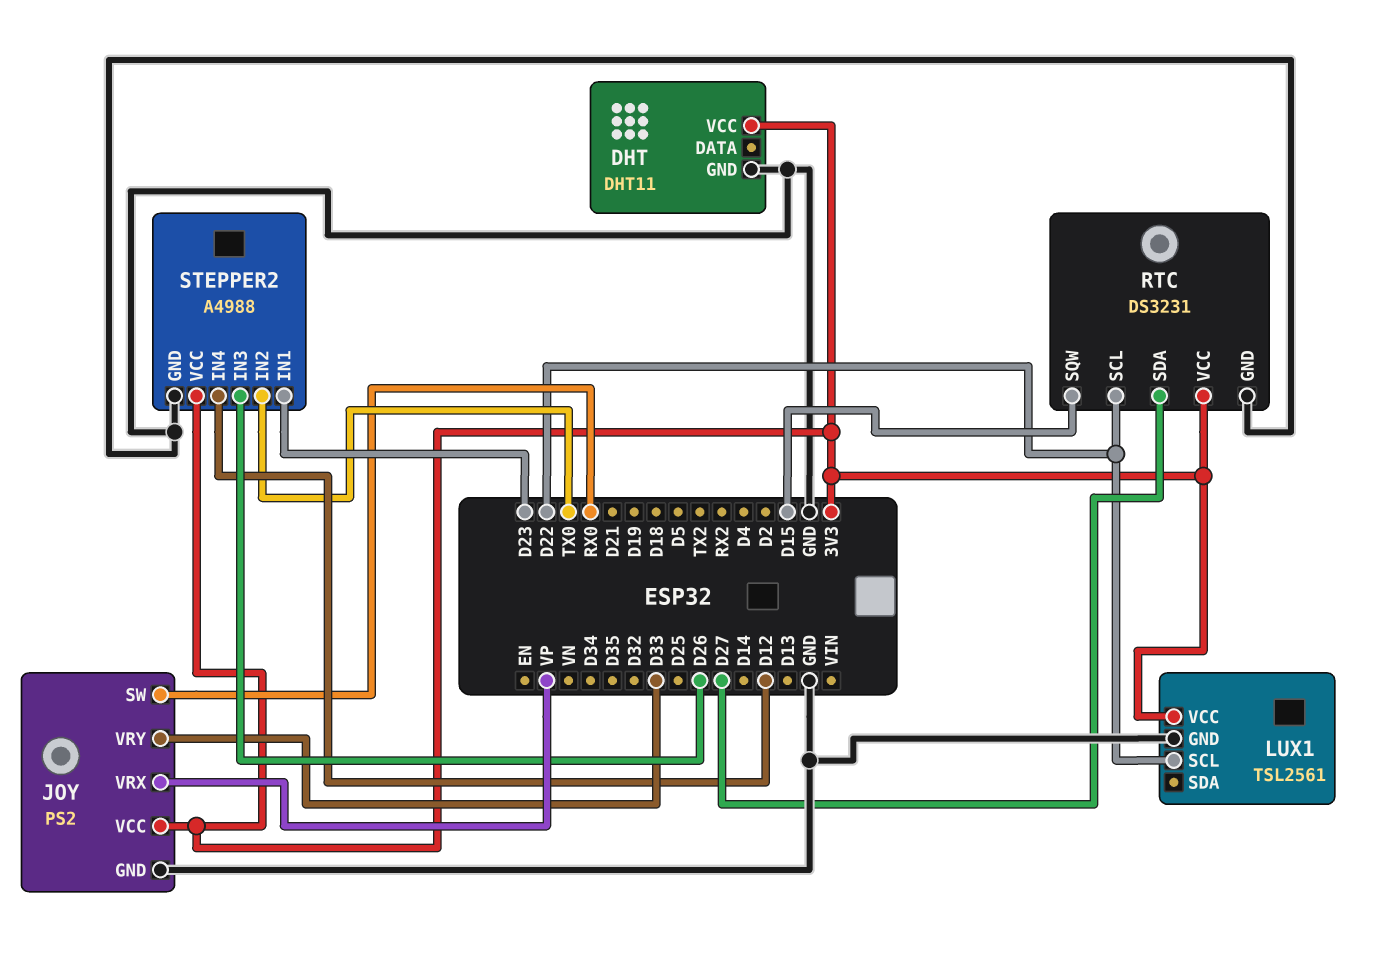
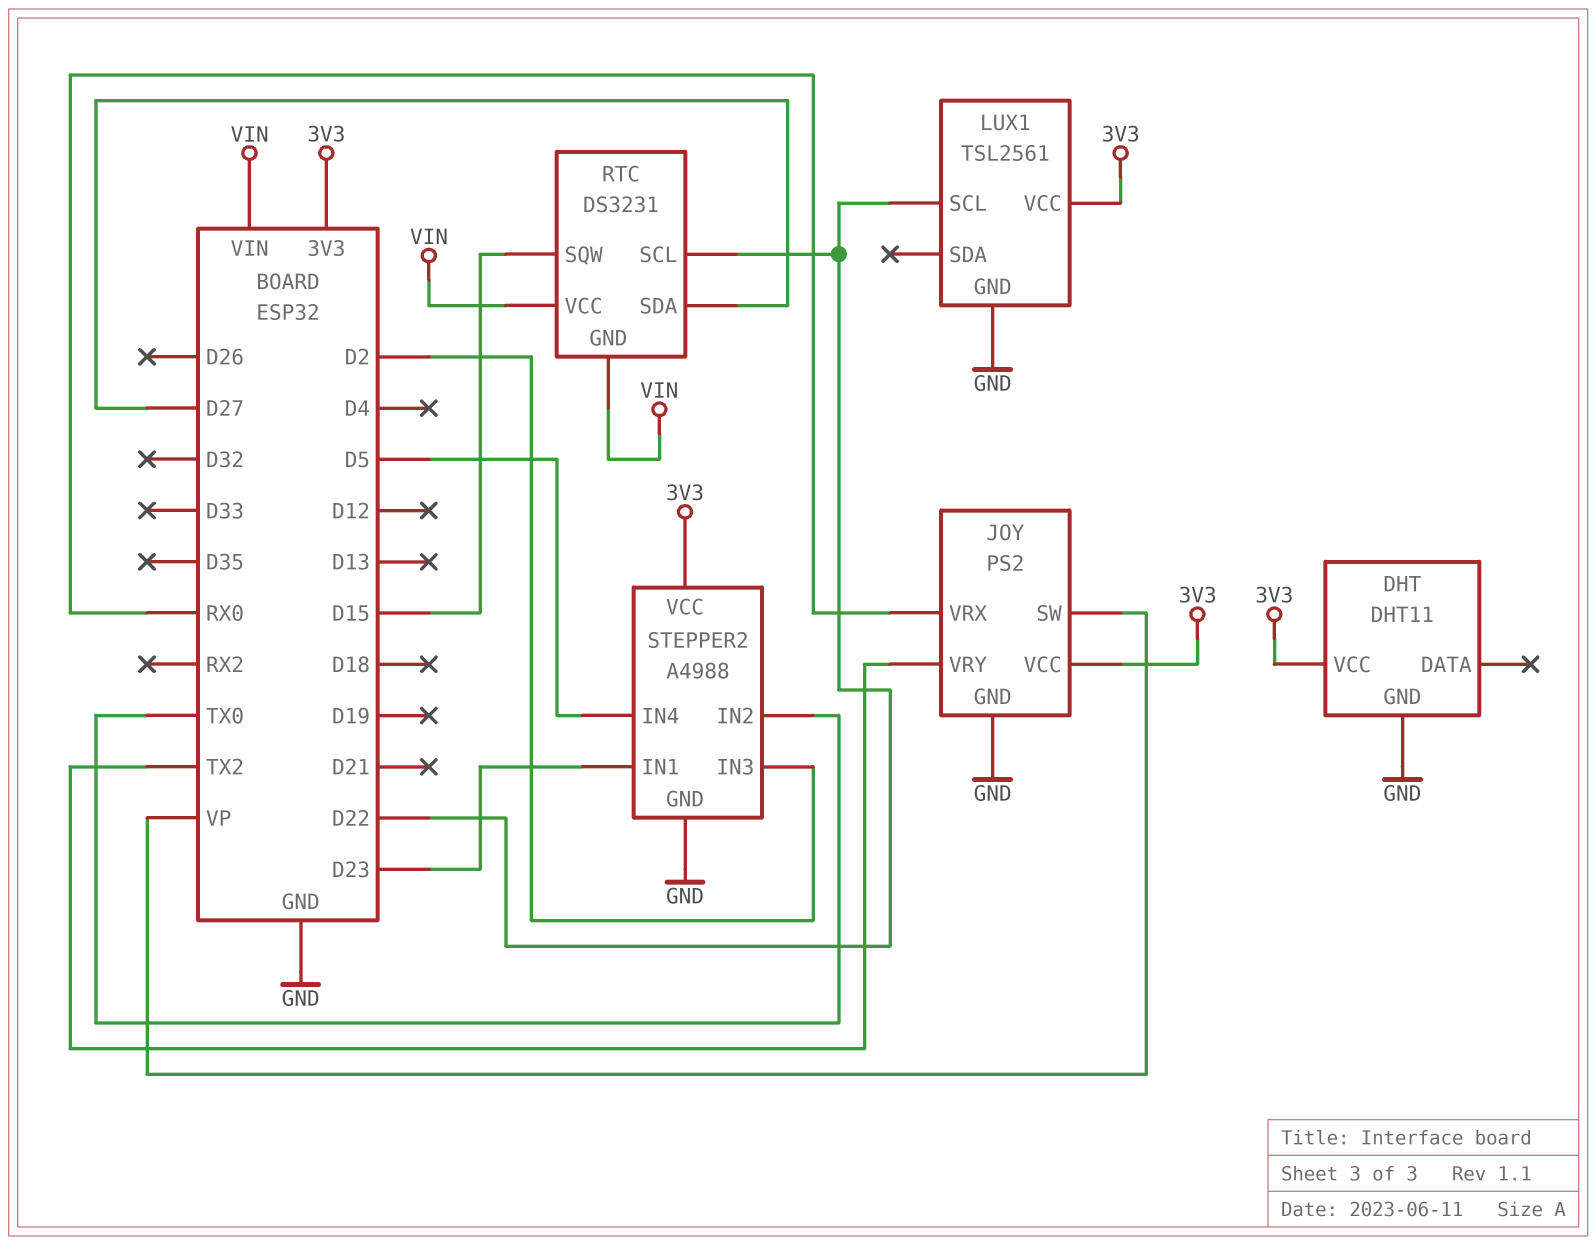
JOY pin SW: RX0 -> VP
JOY pin VRX: VP -> RX0
JOY pin VRY: D33 -> TX2
RTC pin GND: GND -> VIN
RTC pin VCC: 3V3 -> VIN
STEPPER2 pin IN3: D26 -> D2
STEPPER2 pin IN4: D12 -> D5

